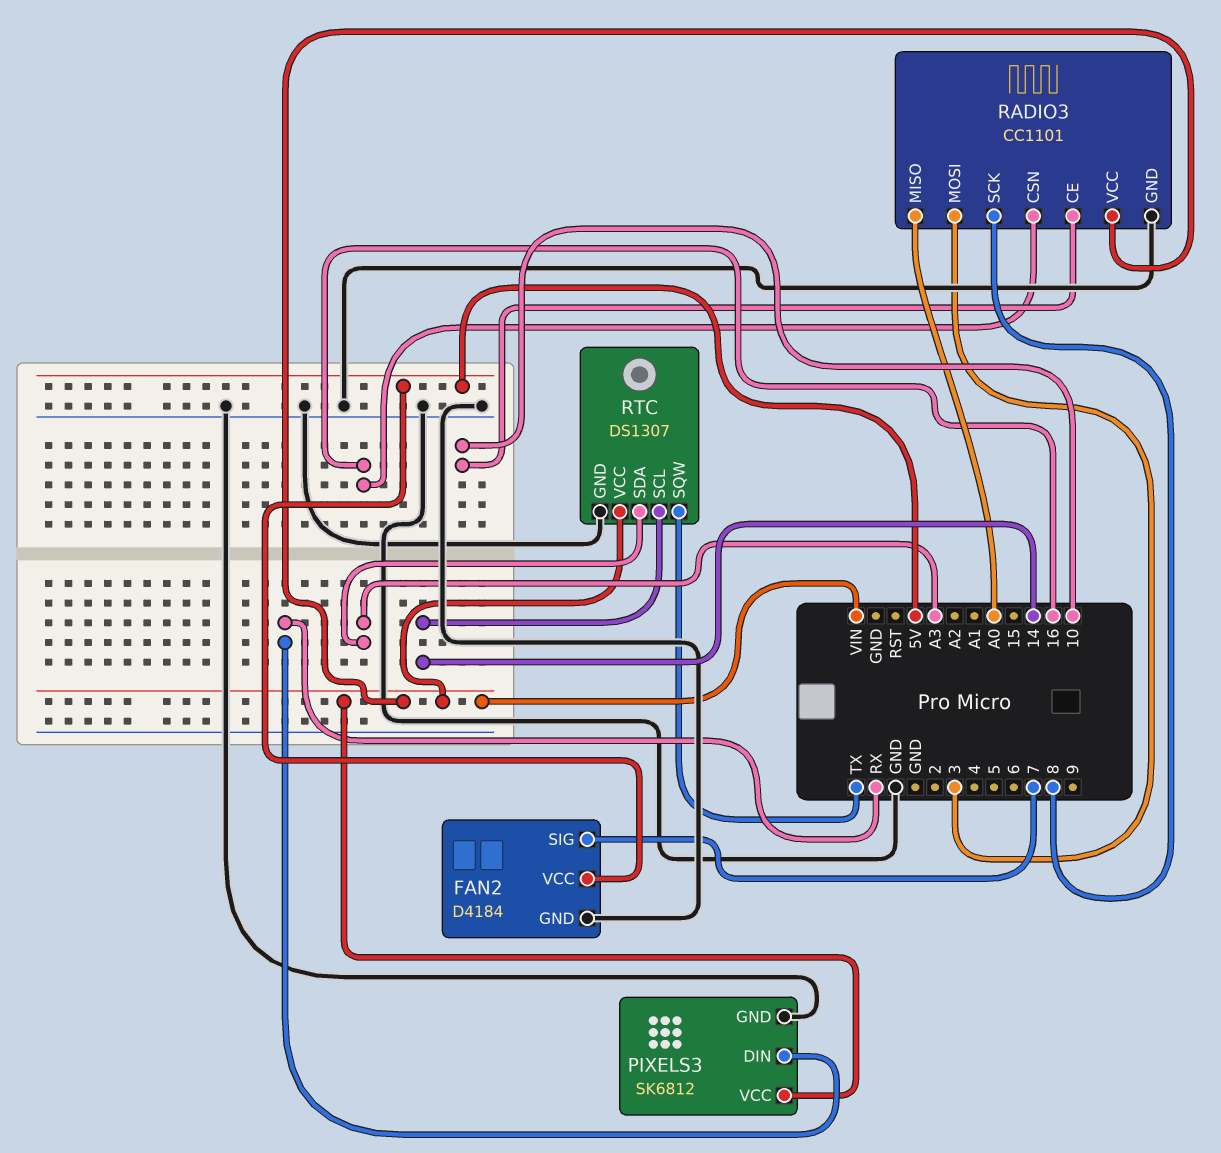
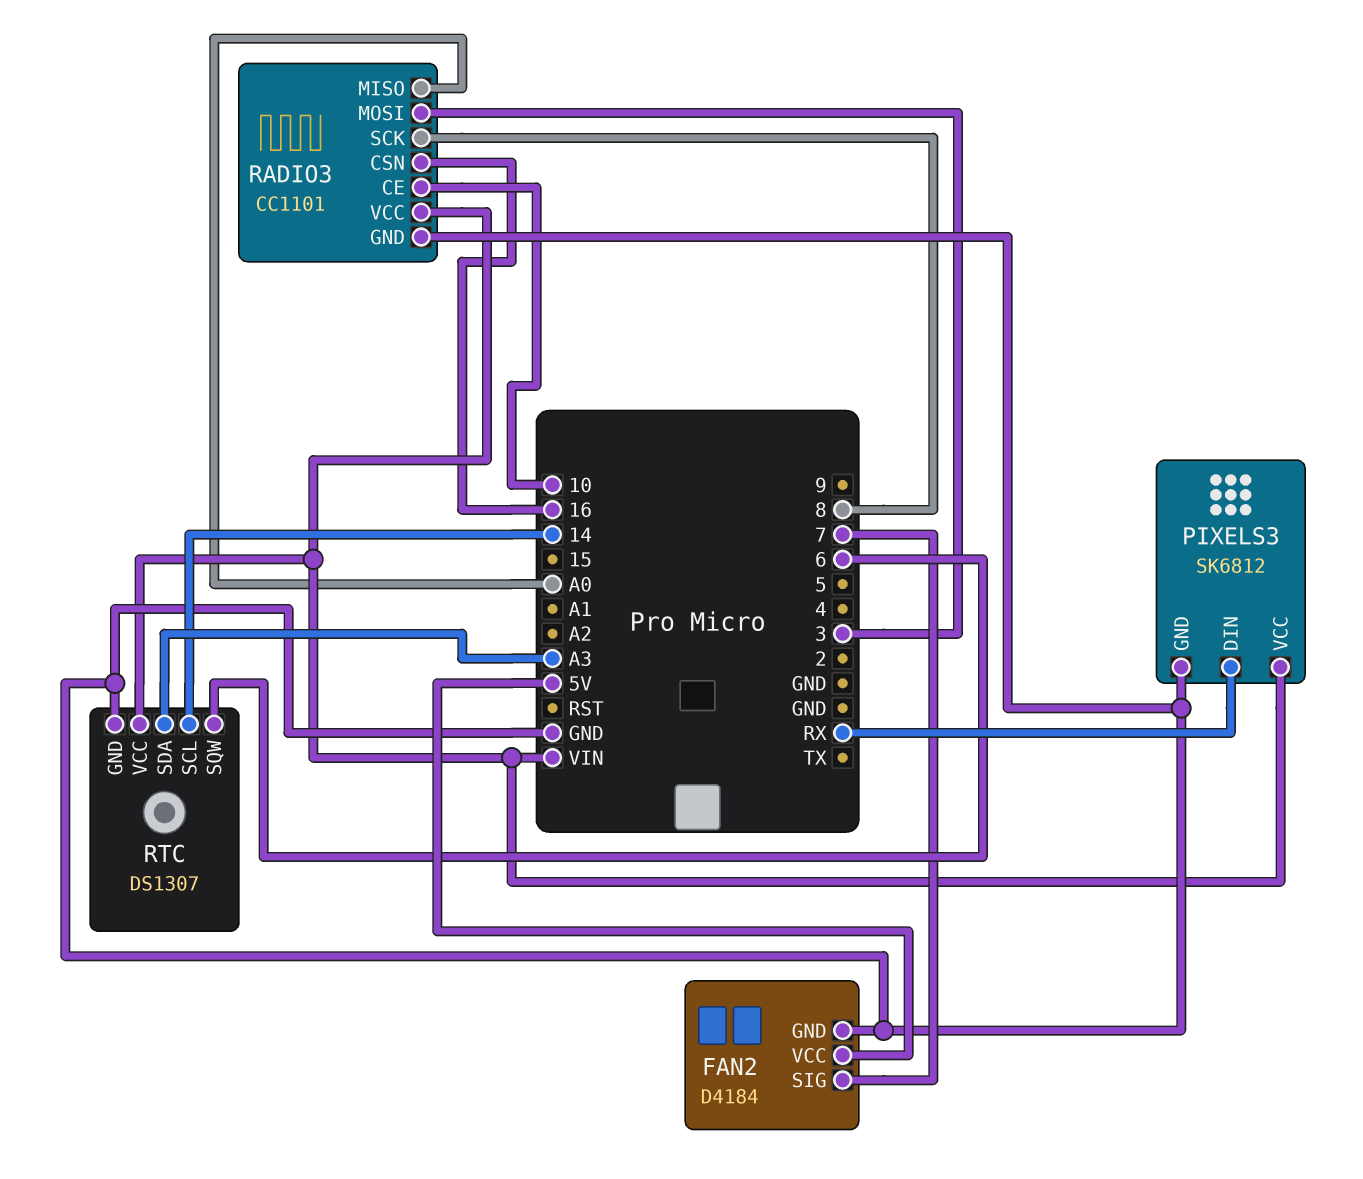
RTC pin SQW: TX -> 6

